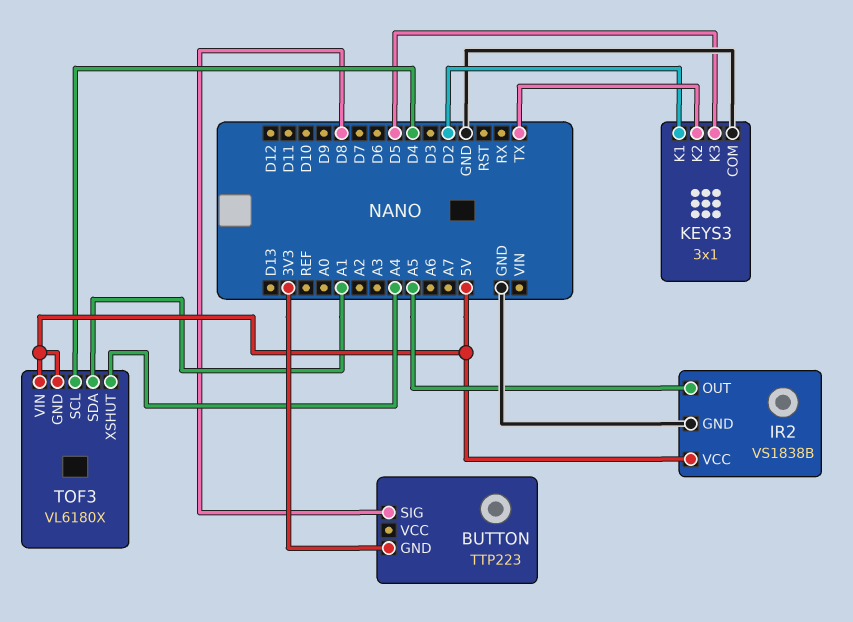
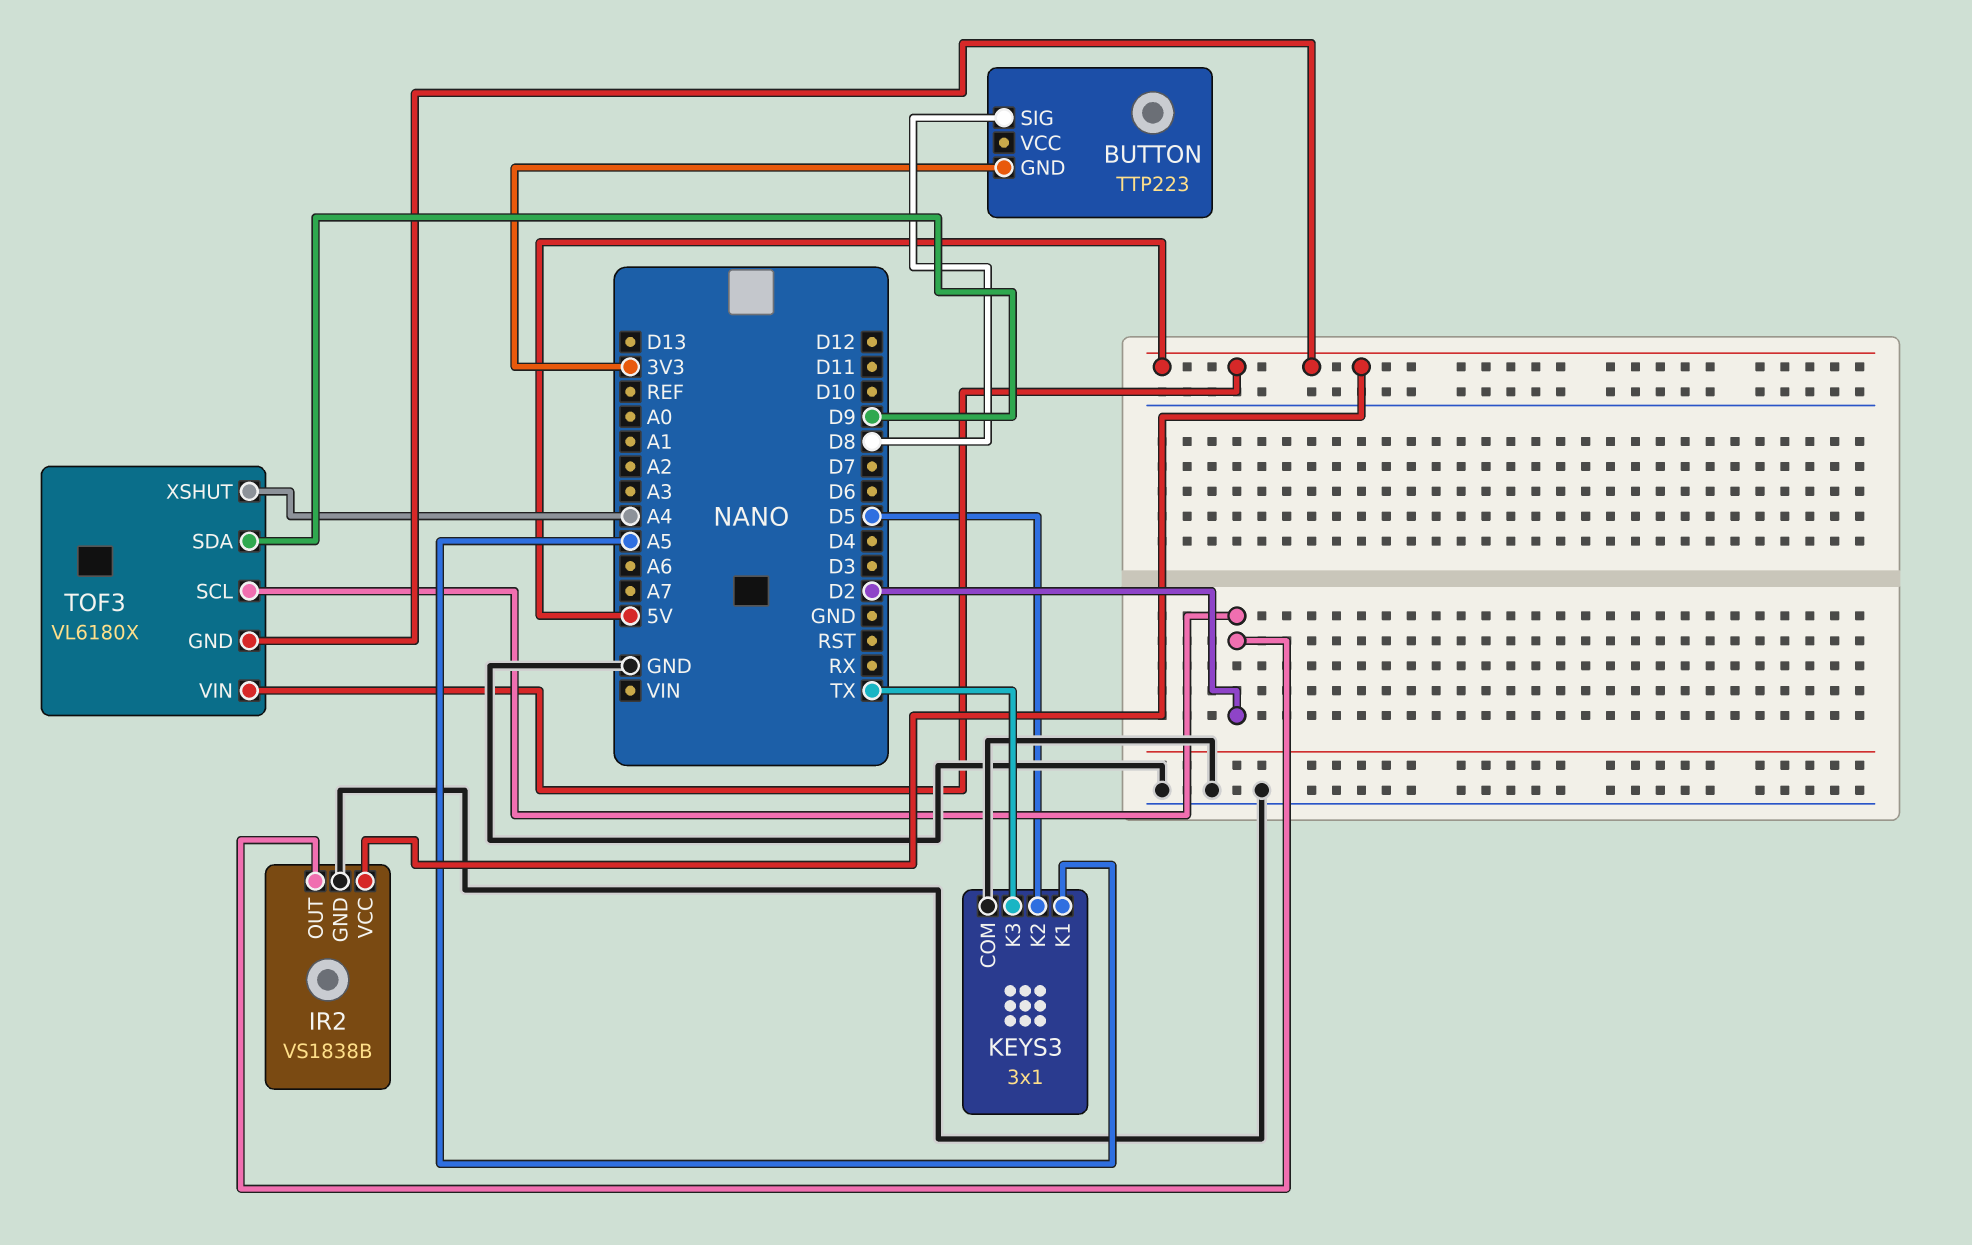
IR2 pin OUT: A5 -> D2
KEYS3 pin K1: D2 -> A5
KEYS3 pin K2: TX -> D5
KEYS3 pin K3: D5 -> TX
TOF3 pin SCL: D4 -> D2
TOF3 pin SDA: A1 -> D9

